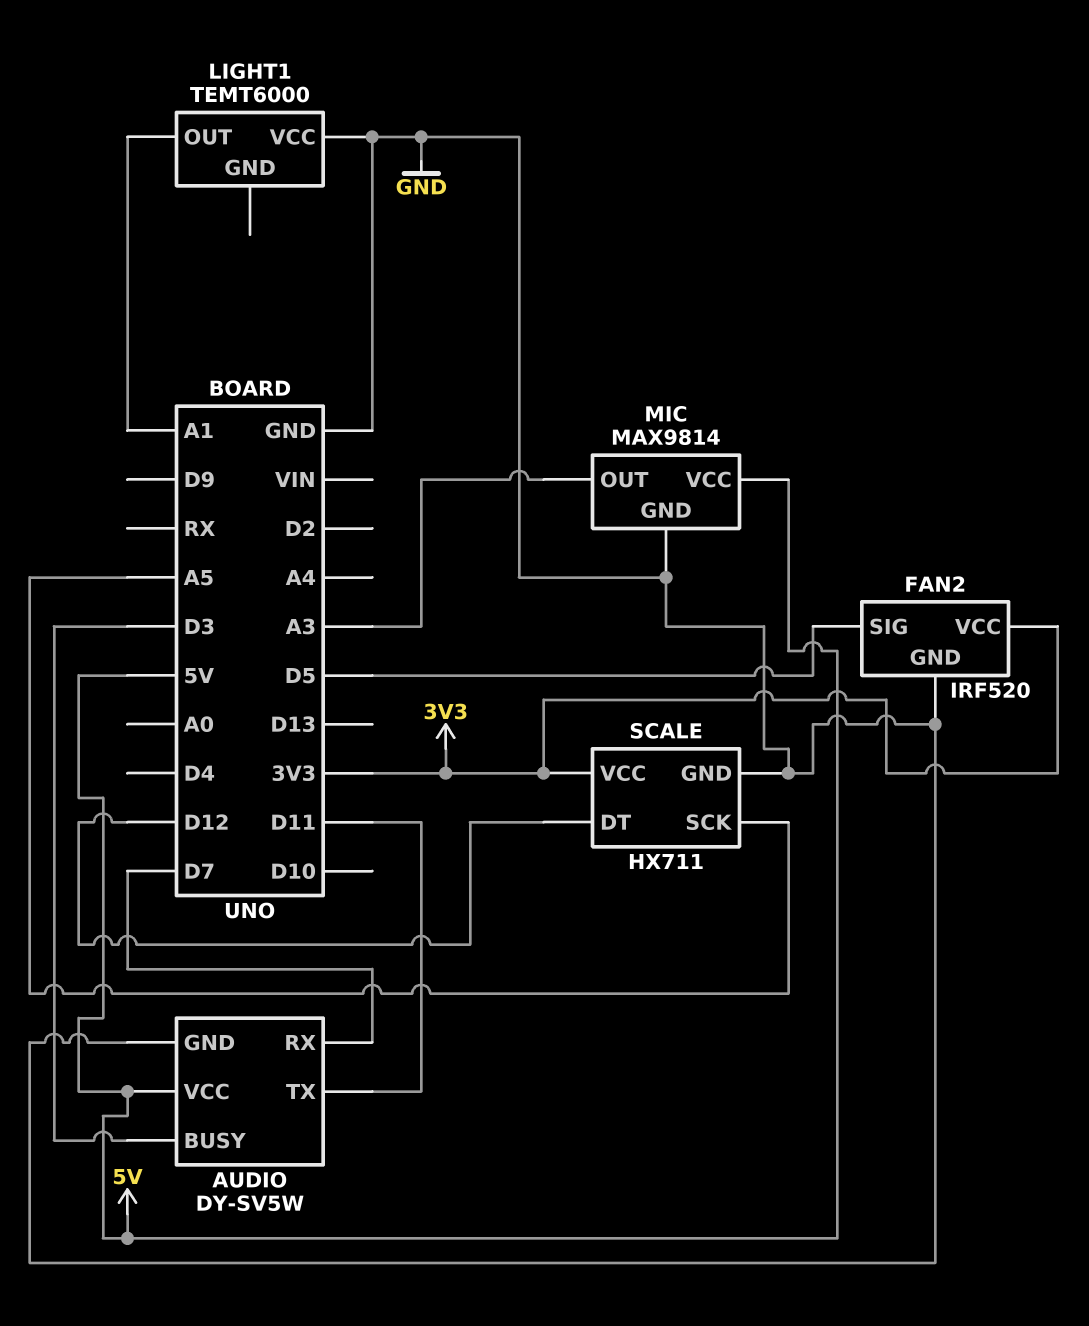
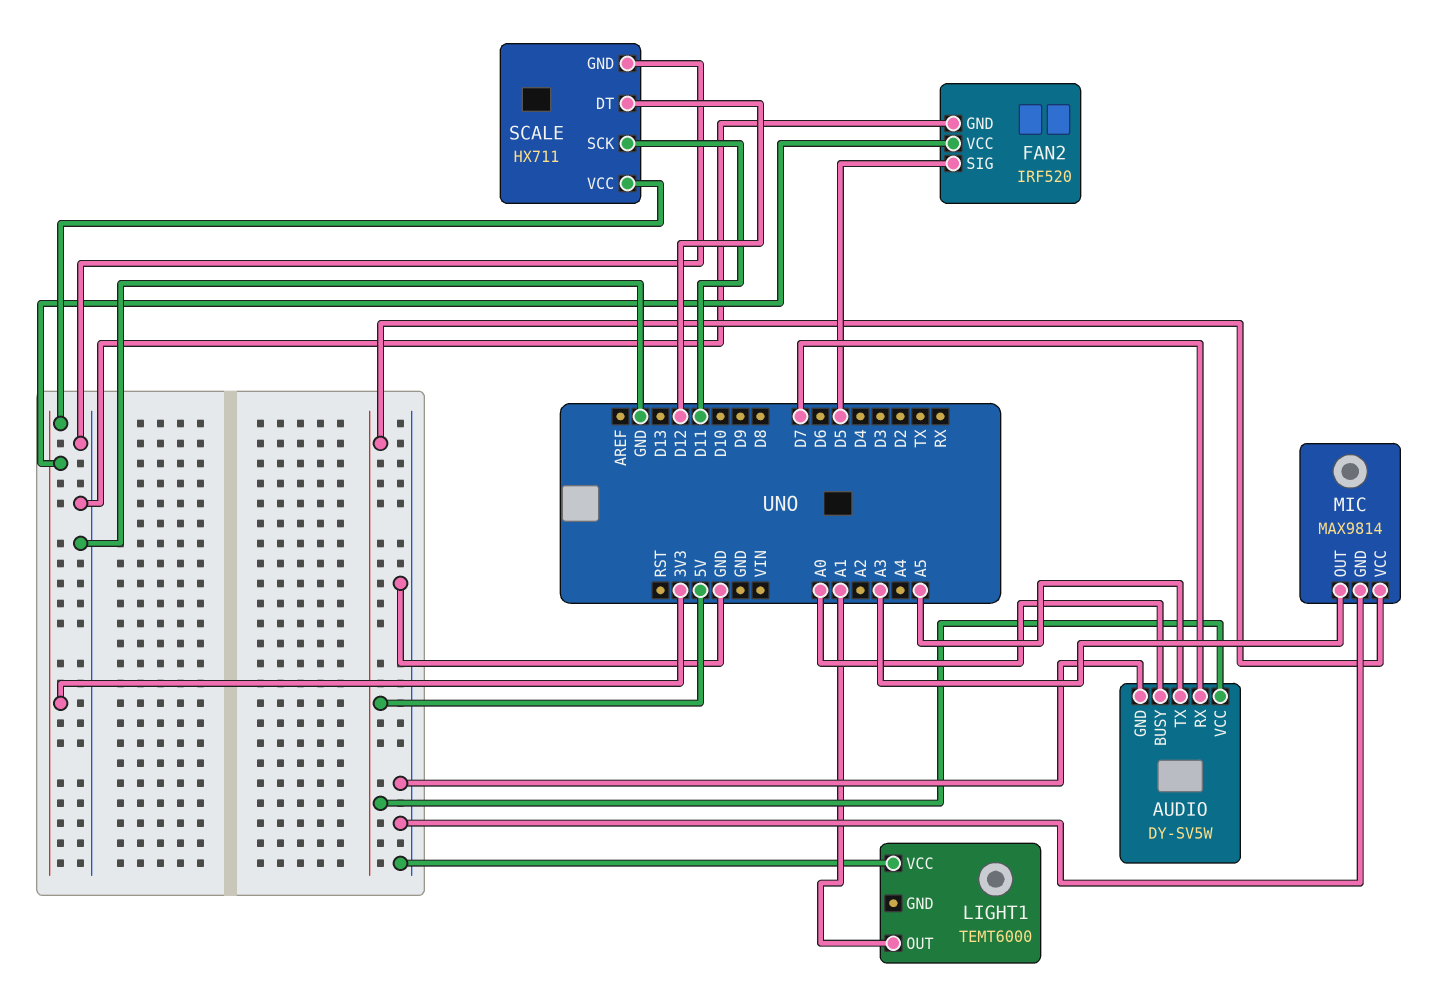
AUDIO pin BUSY: D3 -> A0
AUDIO pin TX: D11 -> A5
SCALE pin SCK: A5 -> D11

